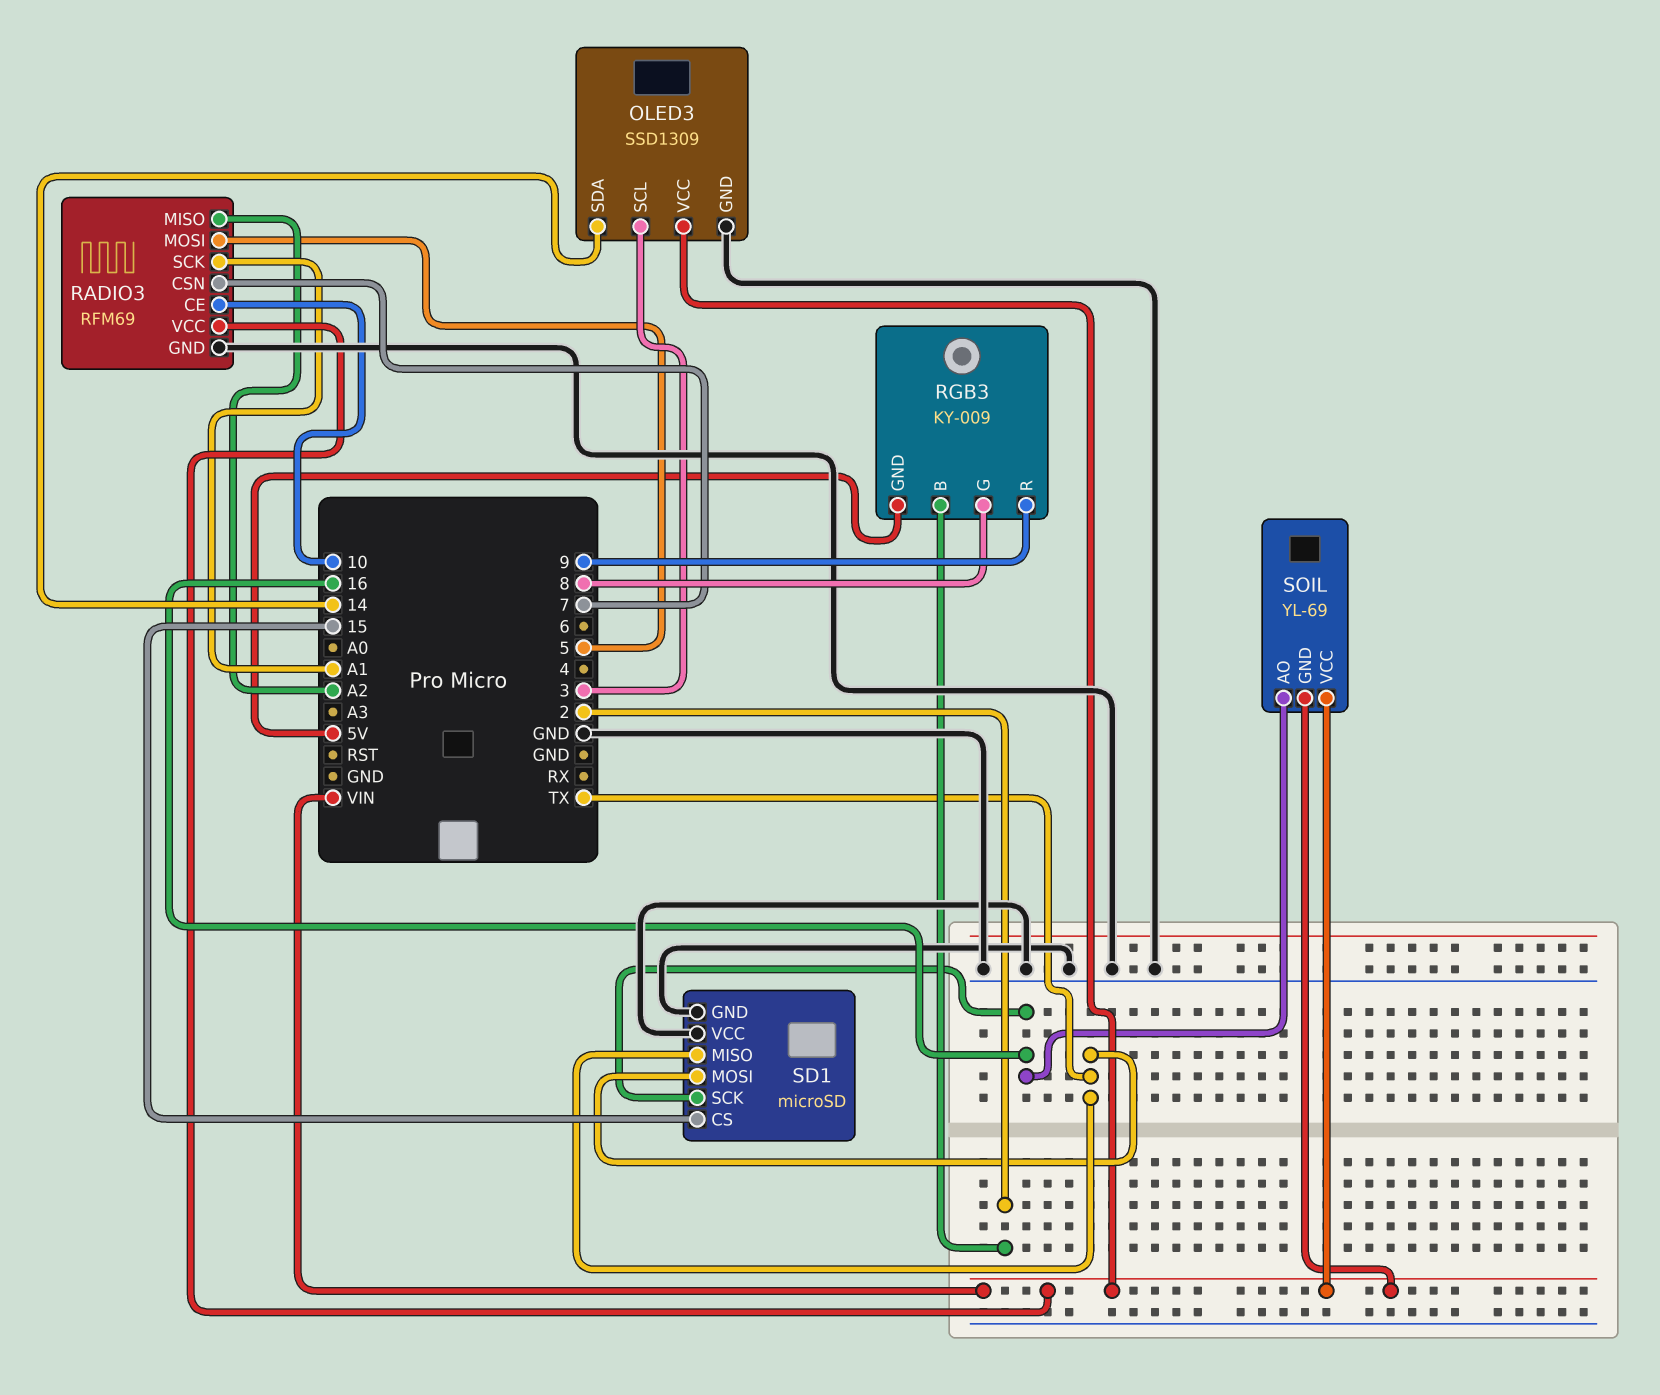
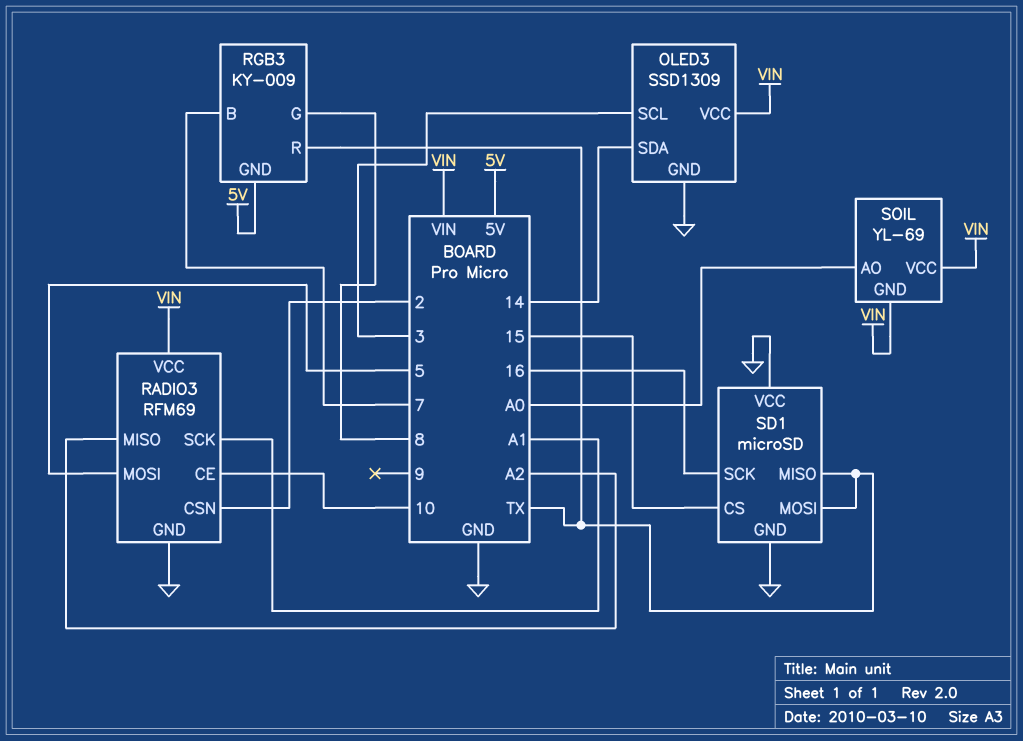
RADIO3 pin CSN: 7 -> 2
RGB3 pin B: 2 -> 7
RGB3 pin R: 9 -> TX
SOIL pin AO: 16 -> A0

